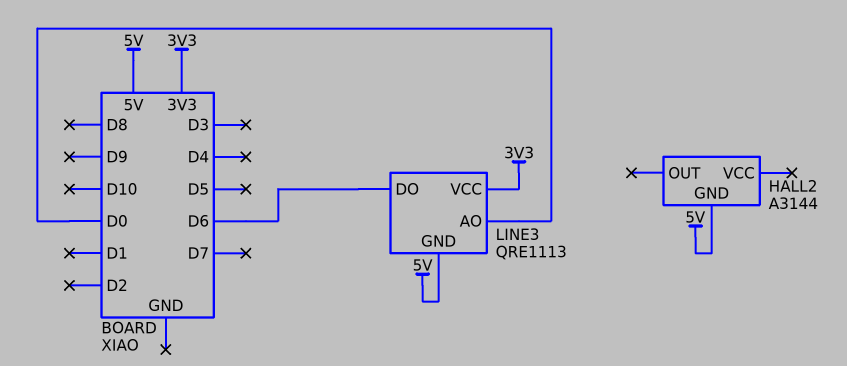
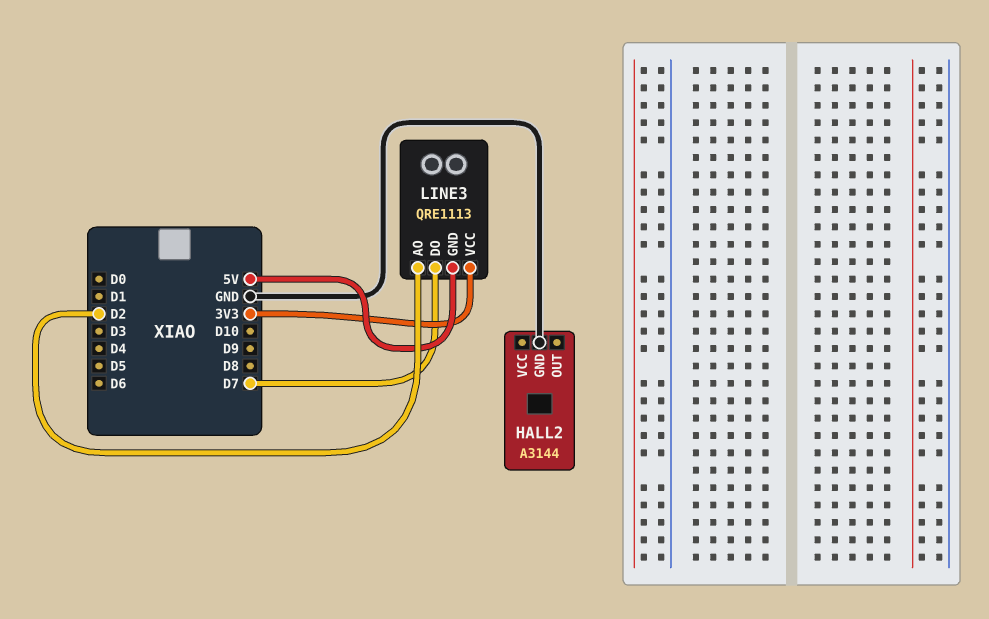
HALL2 pin GND: 5V -> GND
LINE3 pin AO: D0 -> D2
LINE3 pin DO: D6 -> D7

